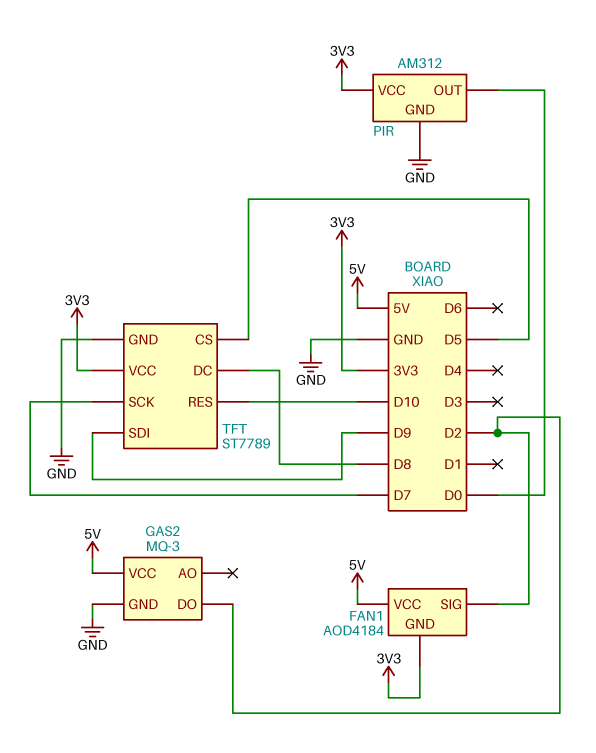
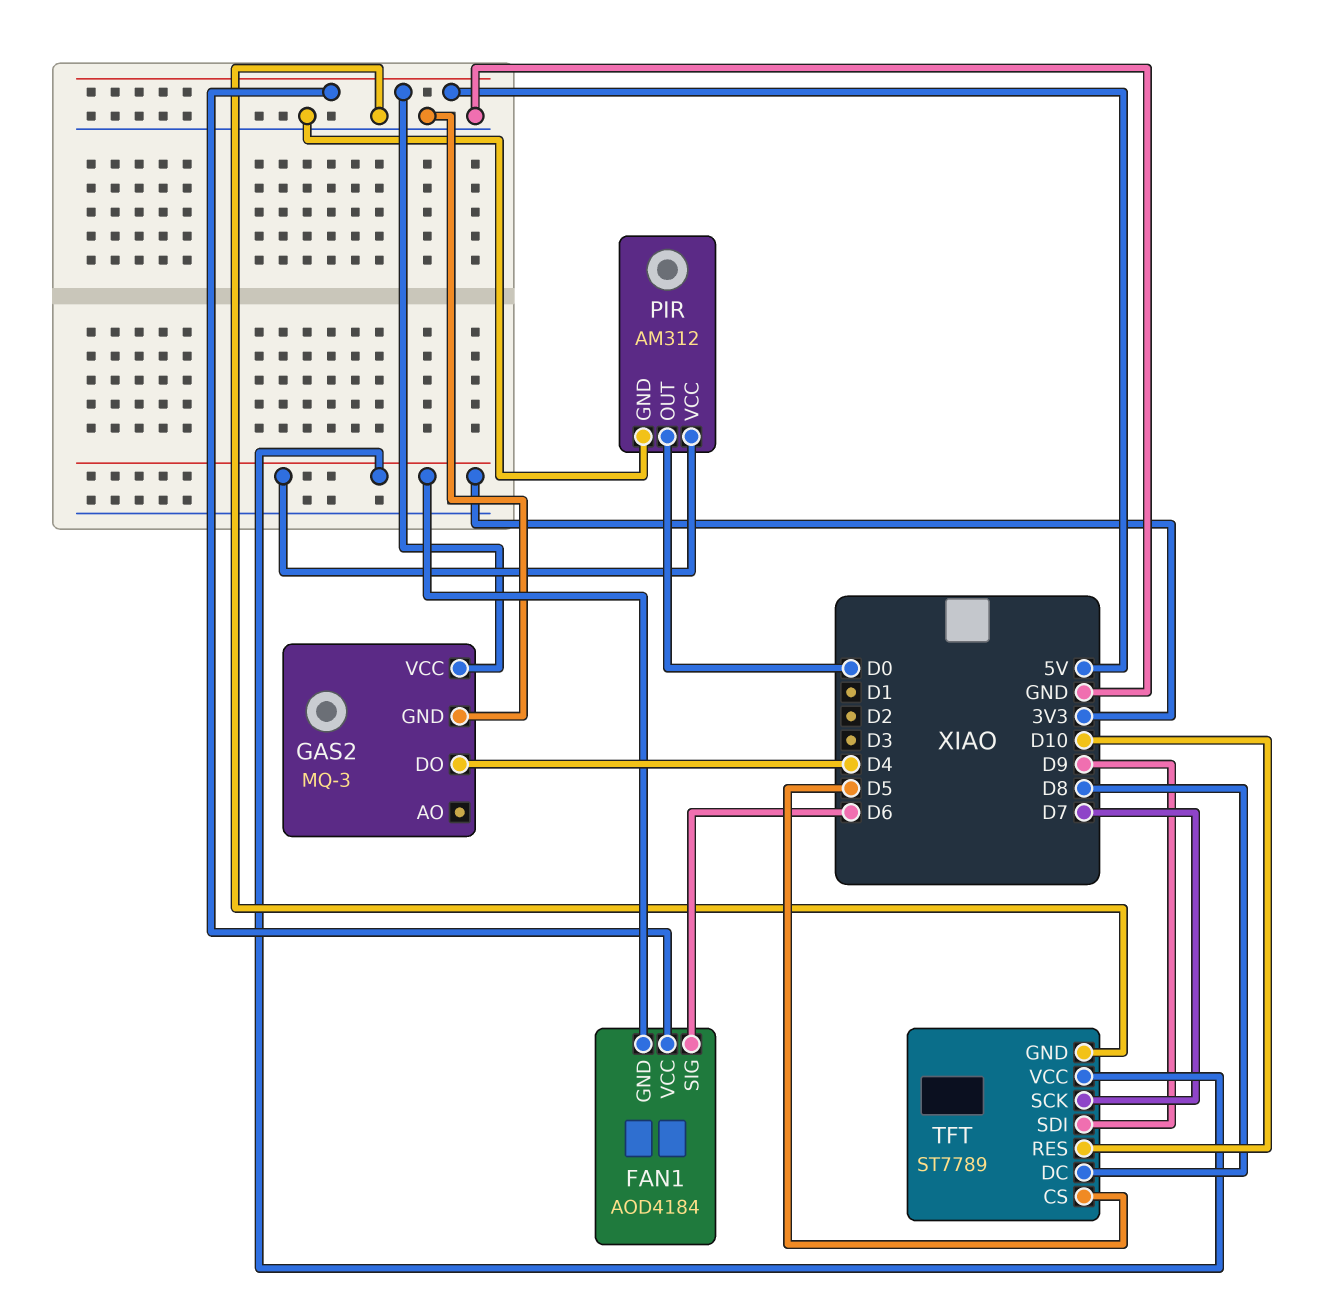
FAN1 pin SIG: D2 -> D6
GAS2 pin DO: D2 -> D4

